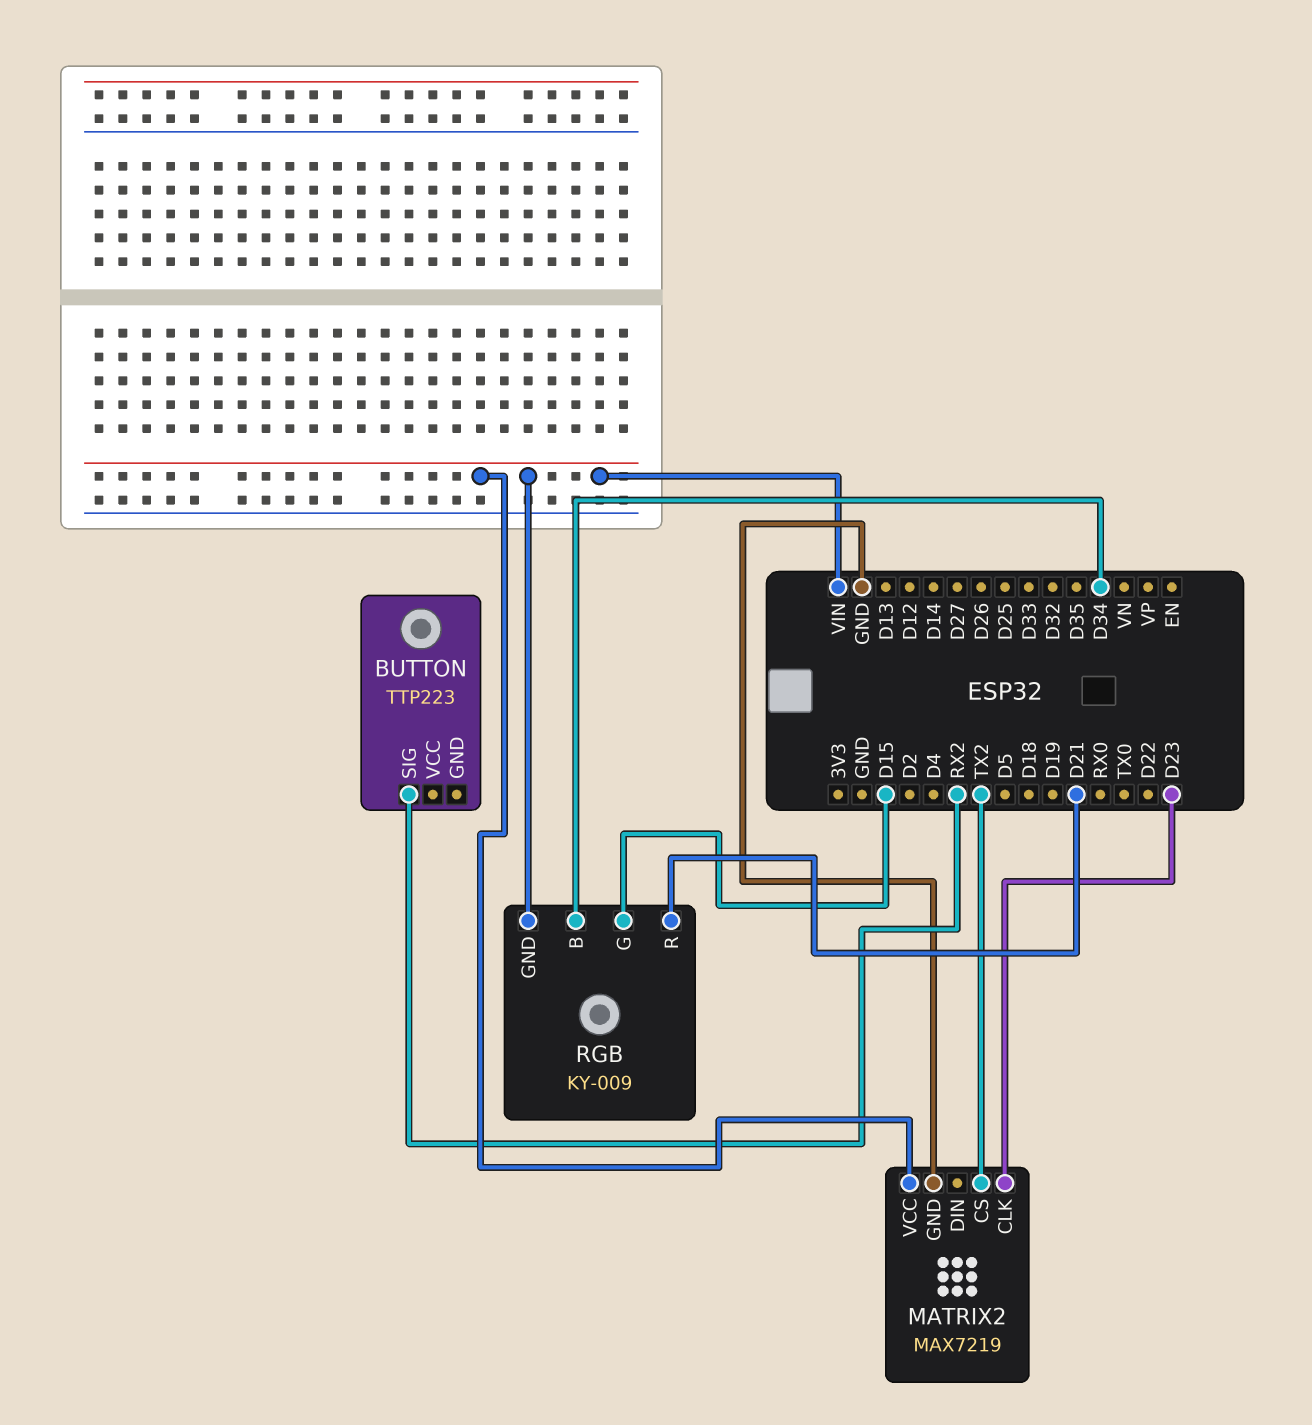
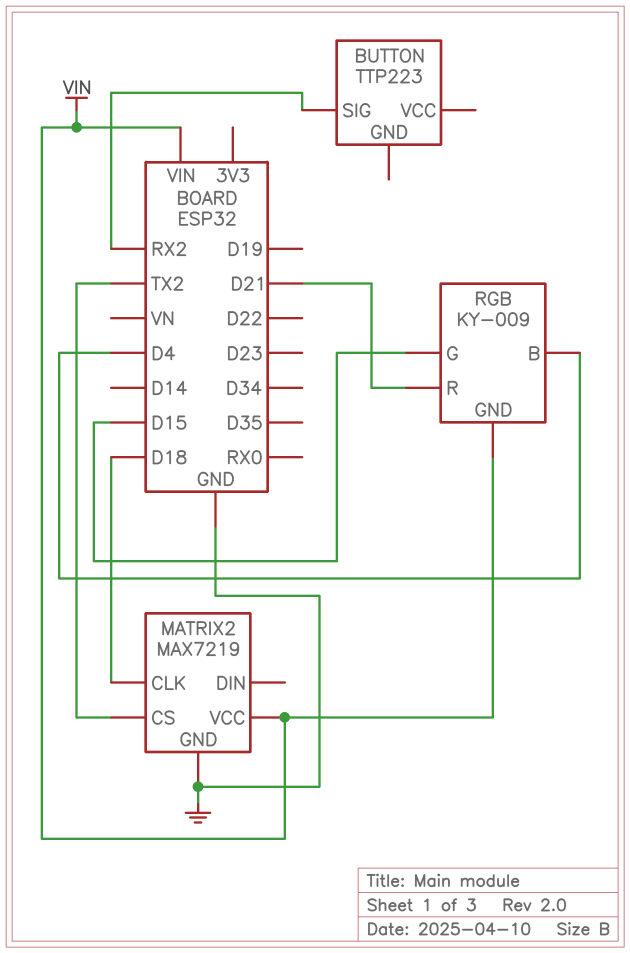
MATRIX2 pin CLK: D23 -> D18
RGB pin B: D34 -> D4

